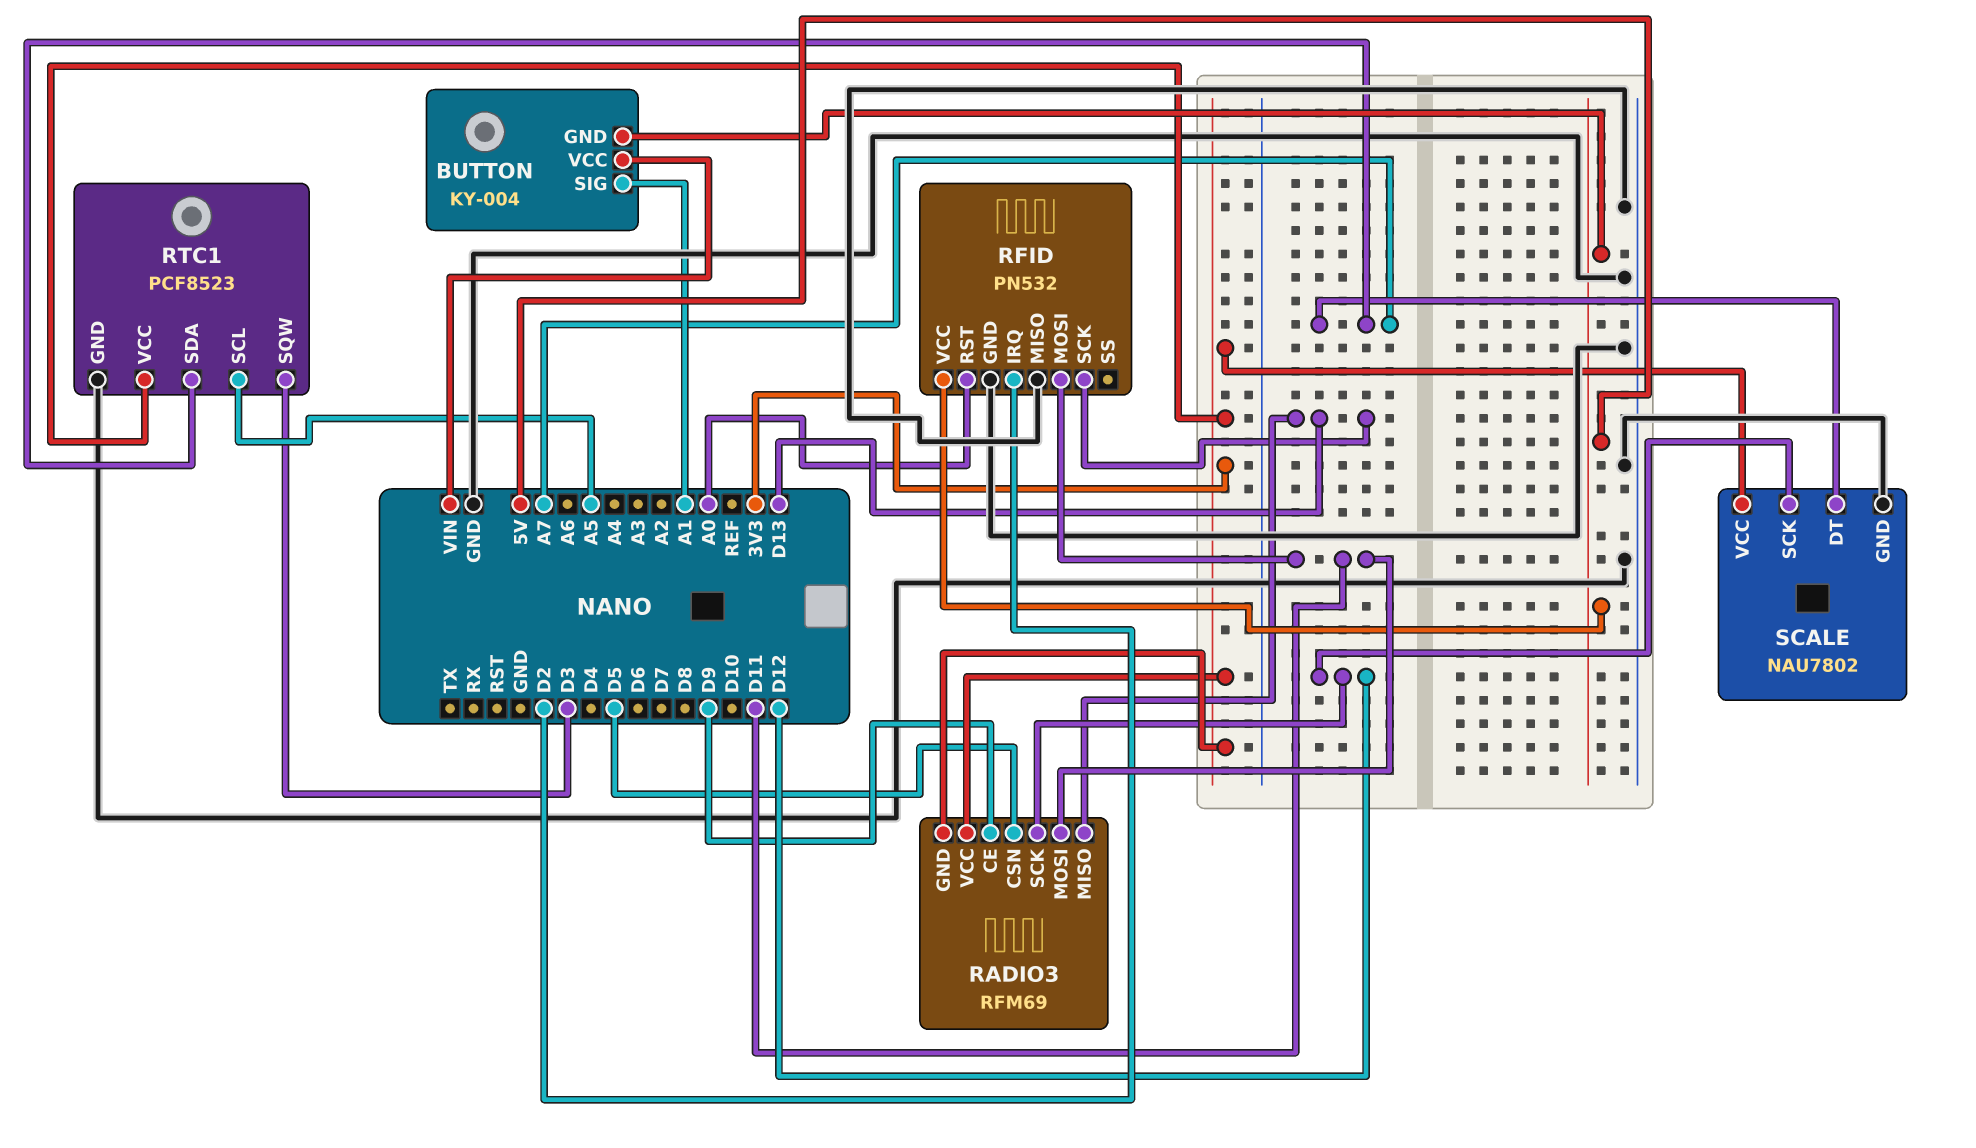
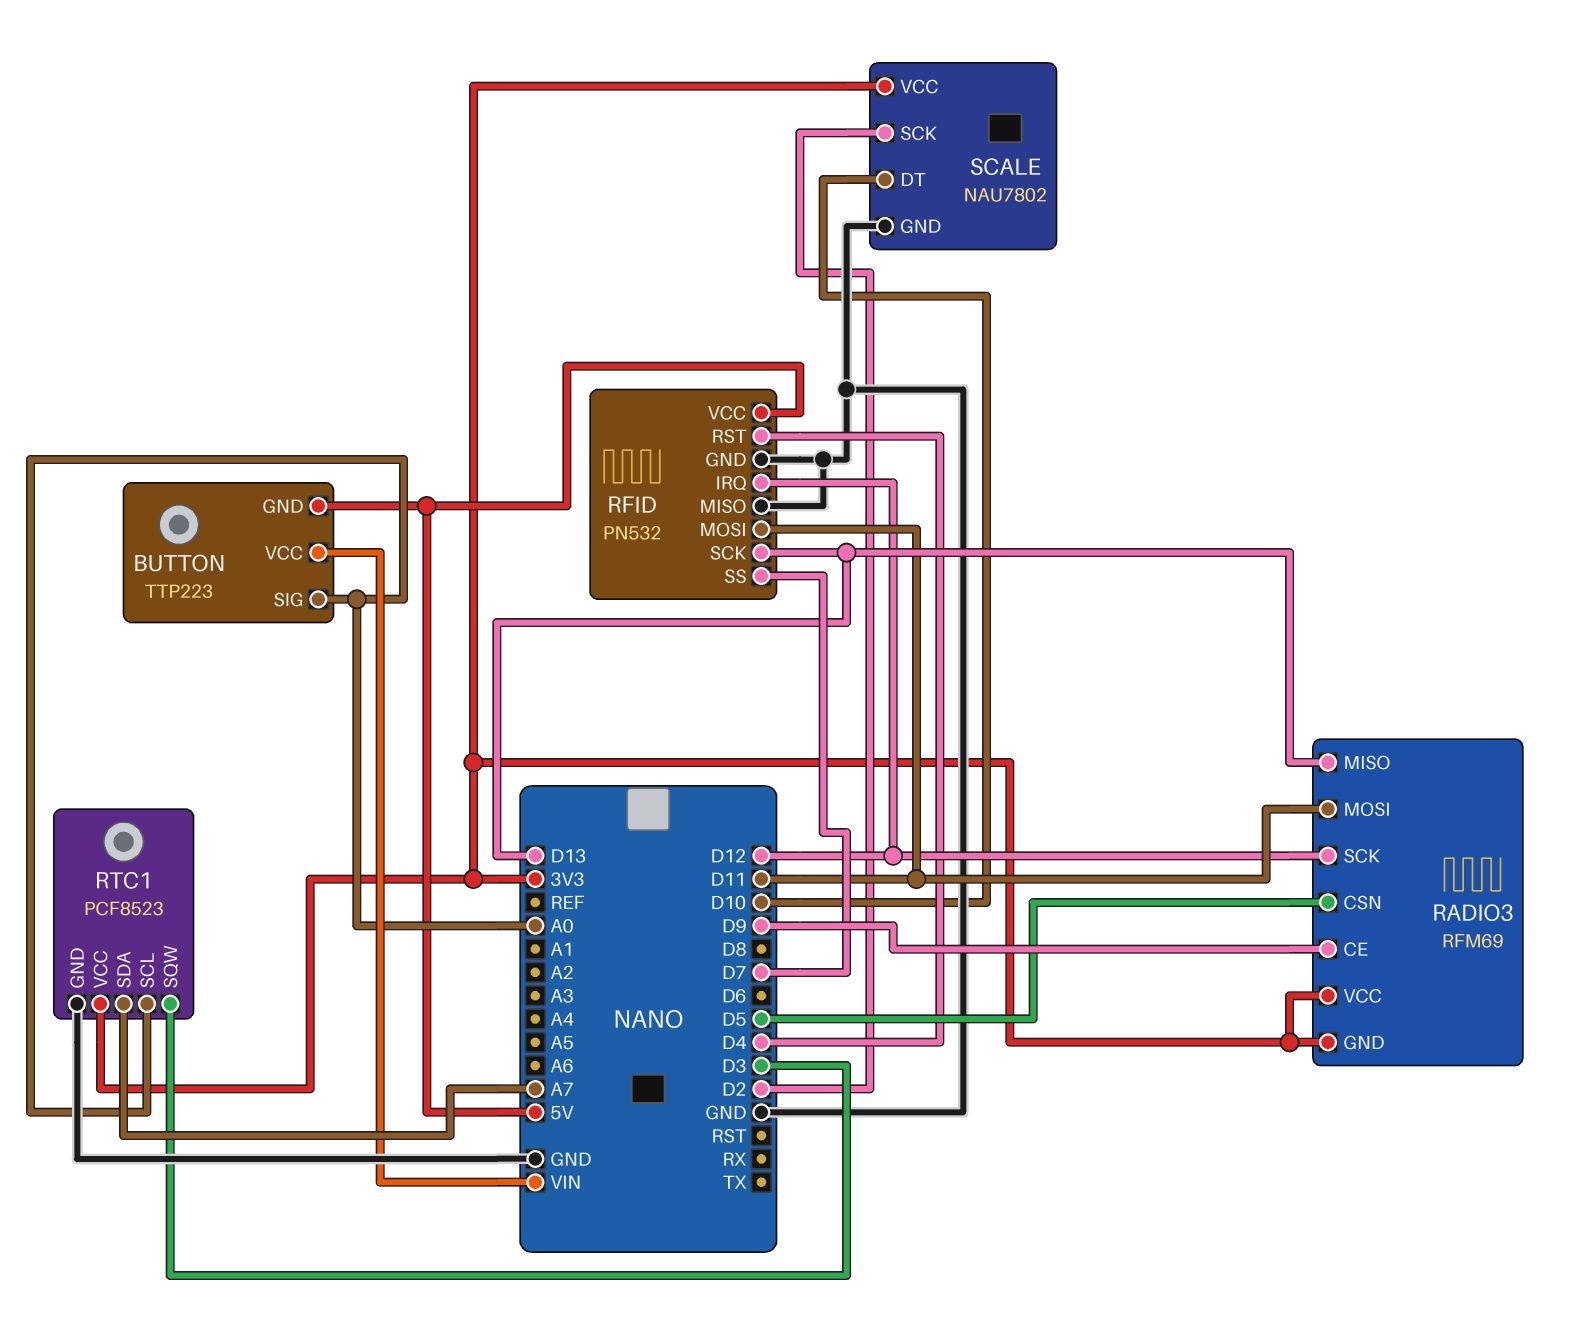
BUTTON: KY-004 -> TTP223
BUTTON pin SIG: A1 -> A0
RFID pin IRQ: D2 -> D12
RFID pin RST: A0 -> D4
RFID pin SS: none -> D7
RTC1 pin SCL: A5 -> A0
SCALE pin DT: A7 -> D10
SCALE pin SCK: D12 -> D2

